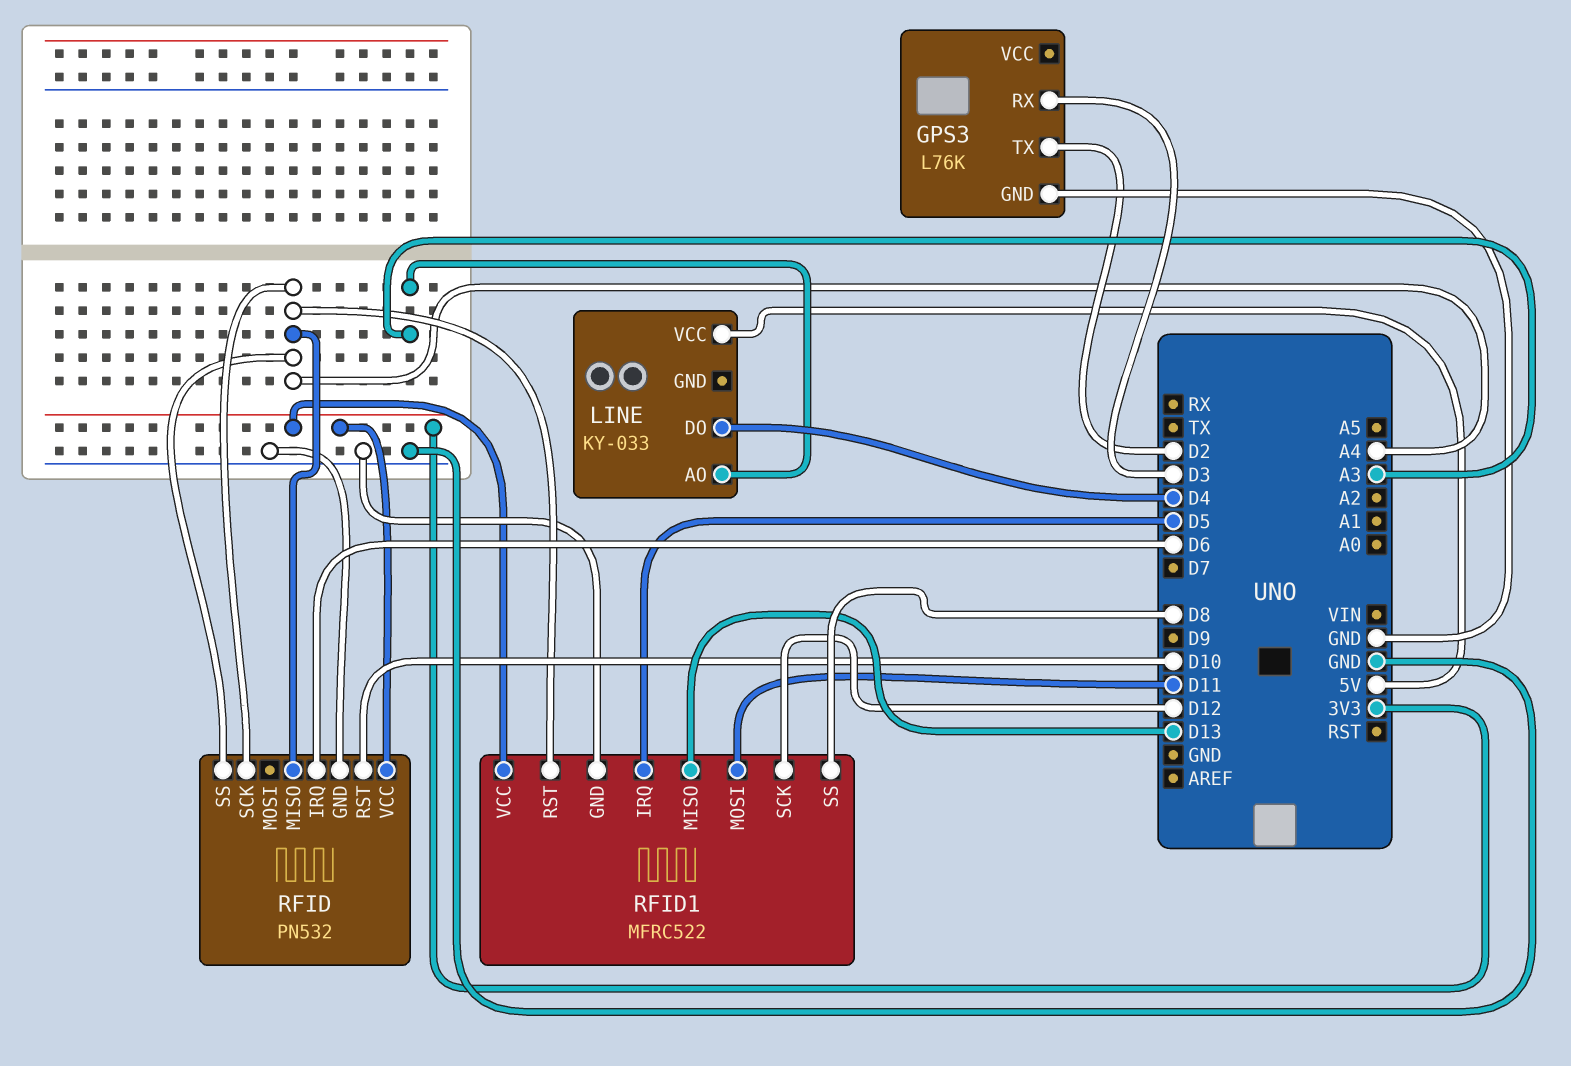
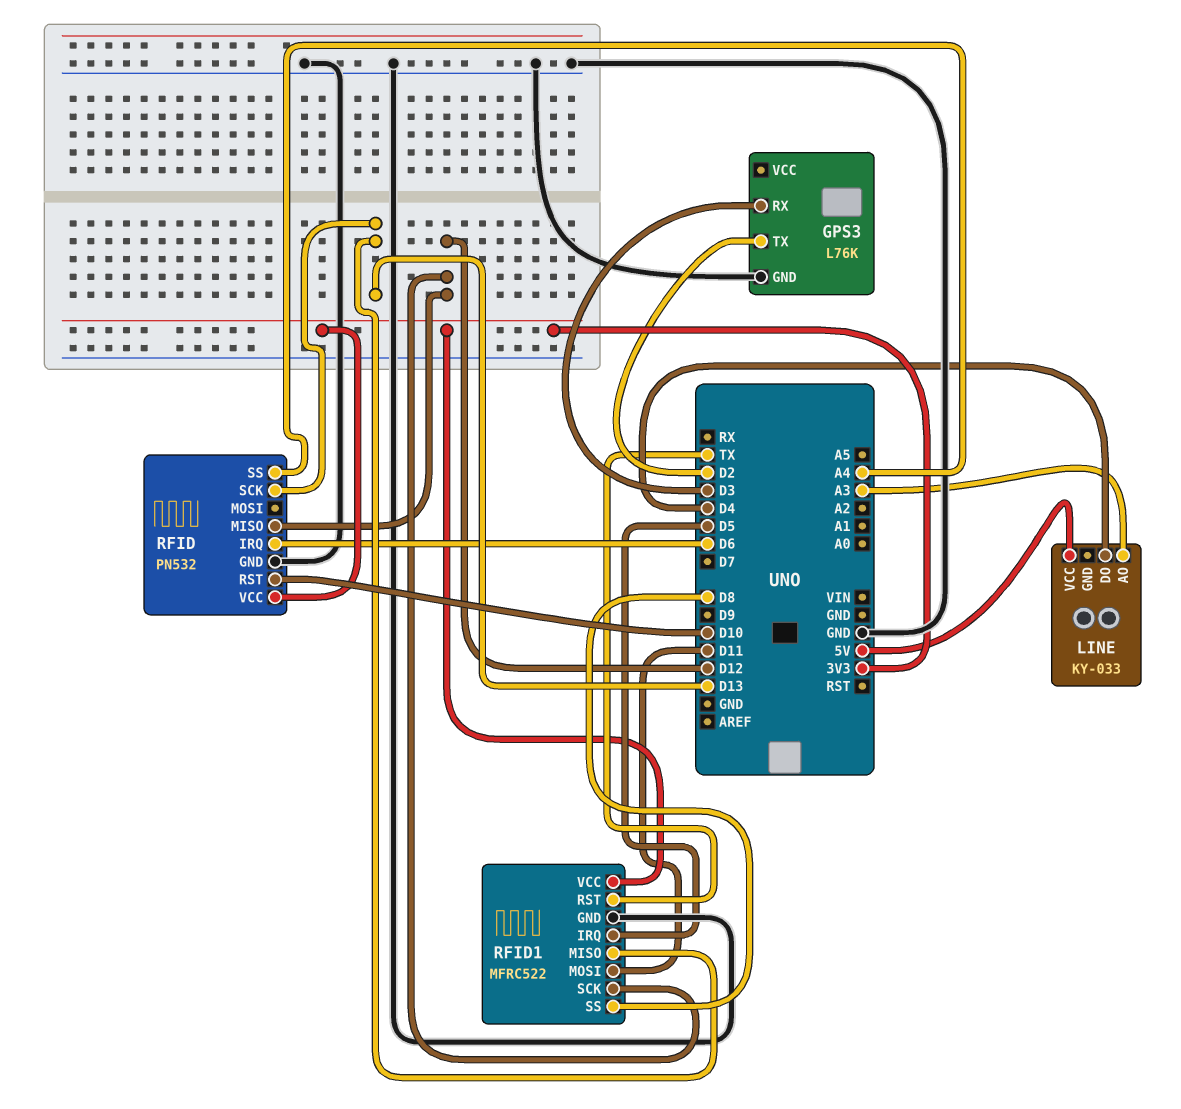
RFID pin MISO: A4 -> D12
RFID pin SCK: A4 -> D13
RFID1 pin RST: A4 -> TX

